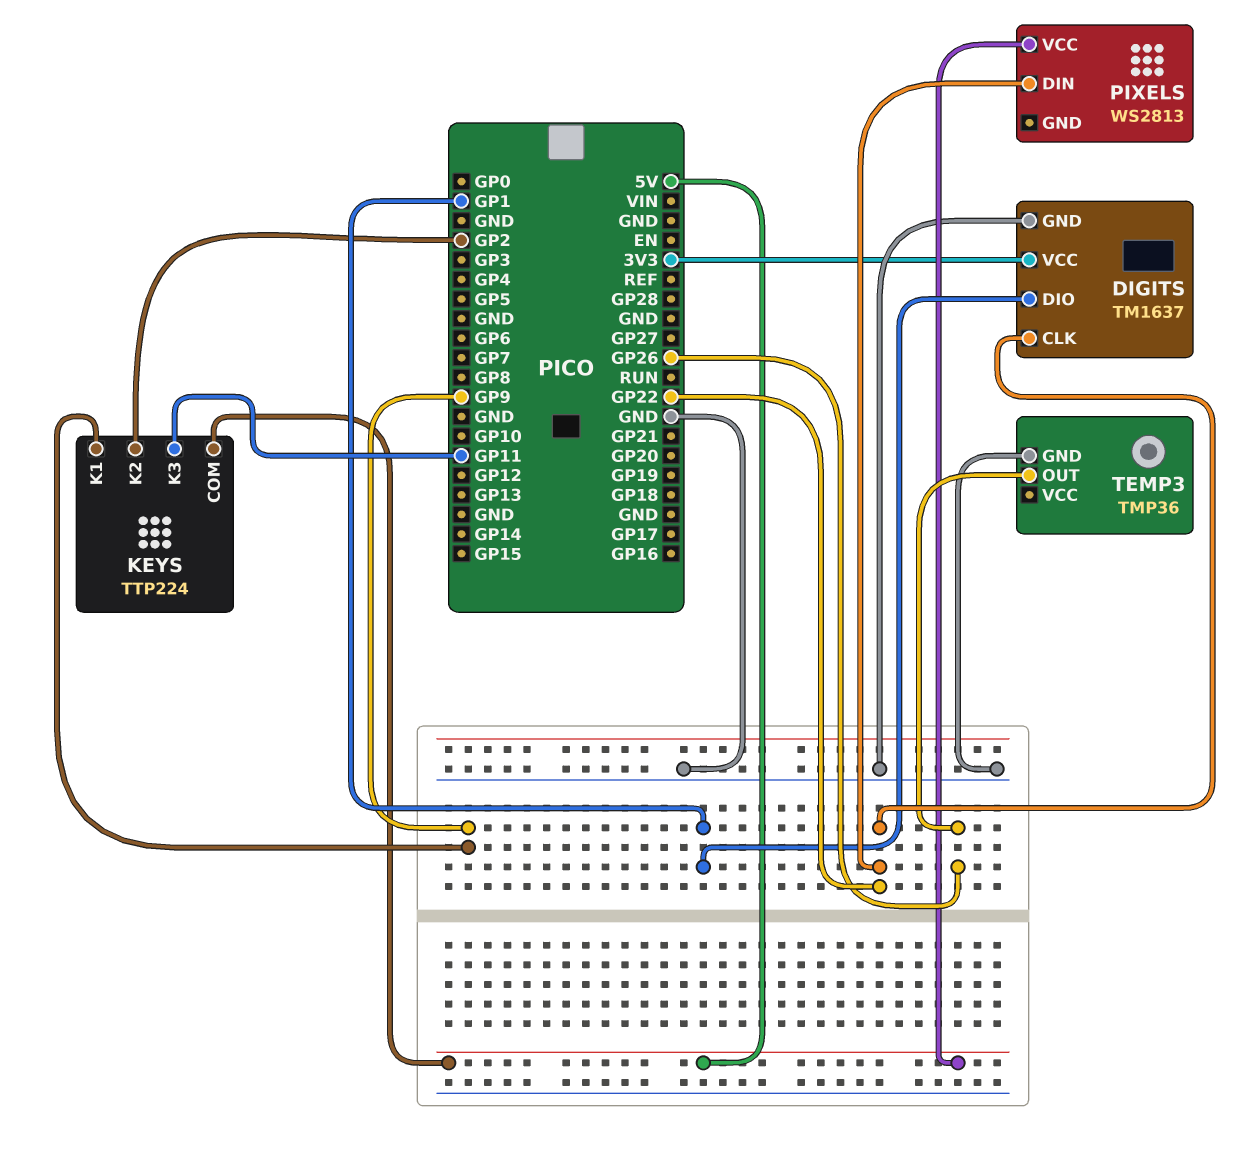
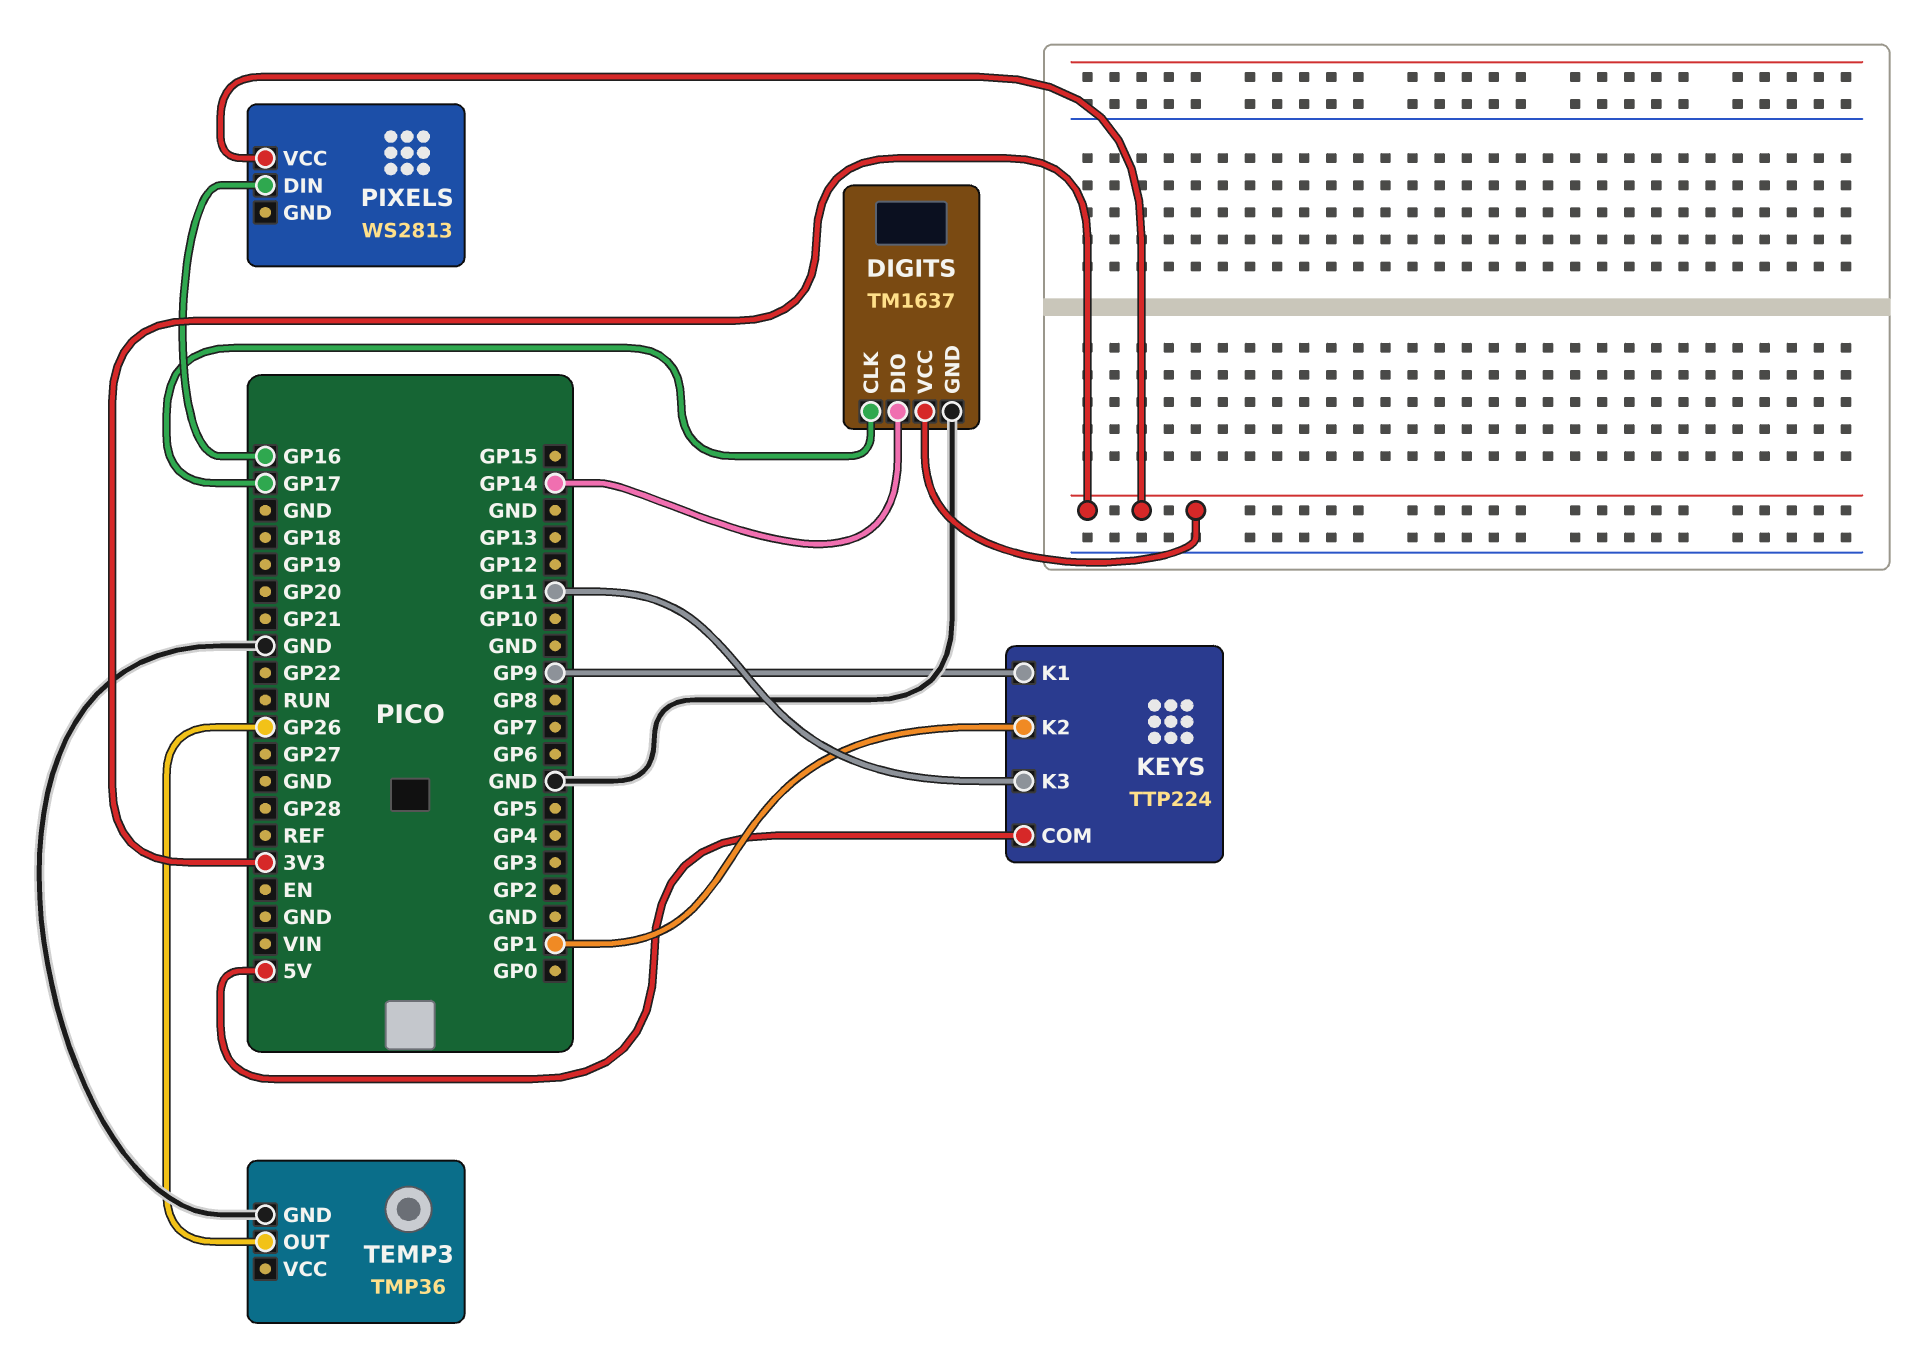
DIGITS pin CLK: GP22 -> GP17
DIGITS pin DIO: GP1 -> GP14
KEYS pin K2: GP2 -> GP1
PIXELS pin DIN: GP22 -> GP16
PIXELS pin VCC: 5V -> 3V3

